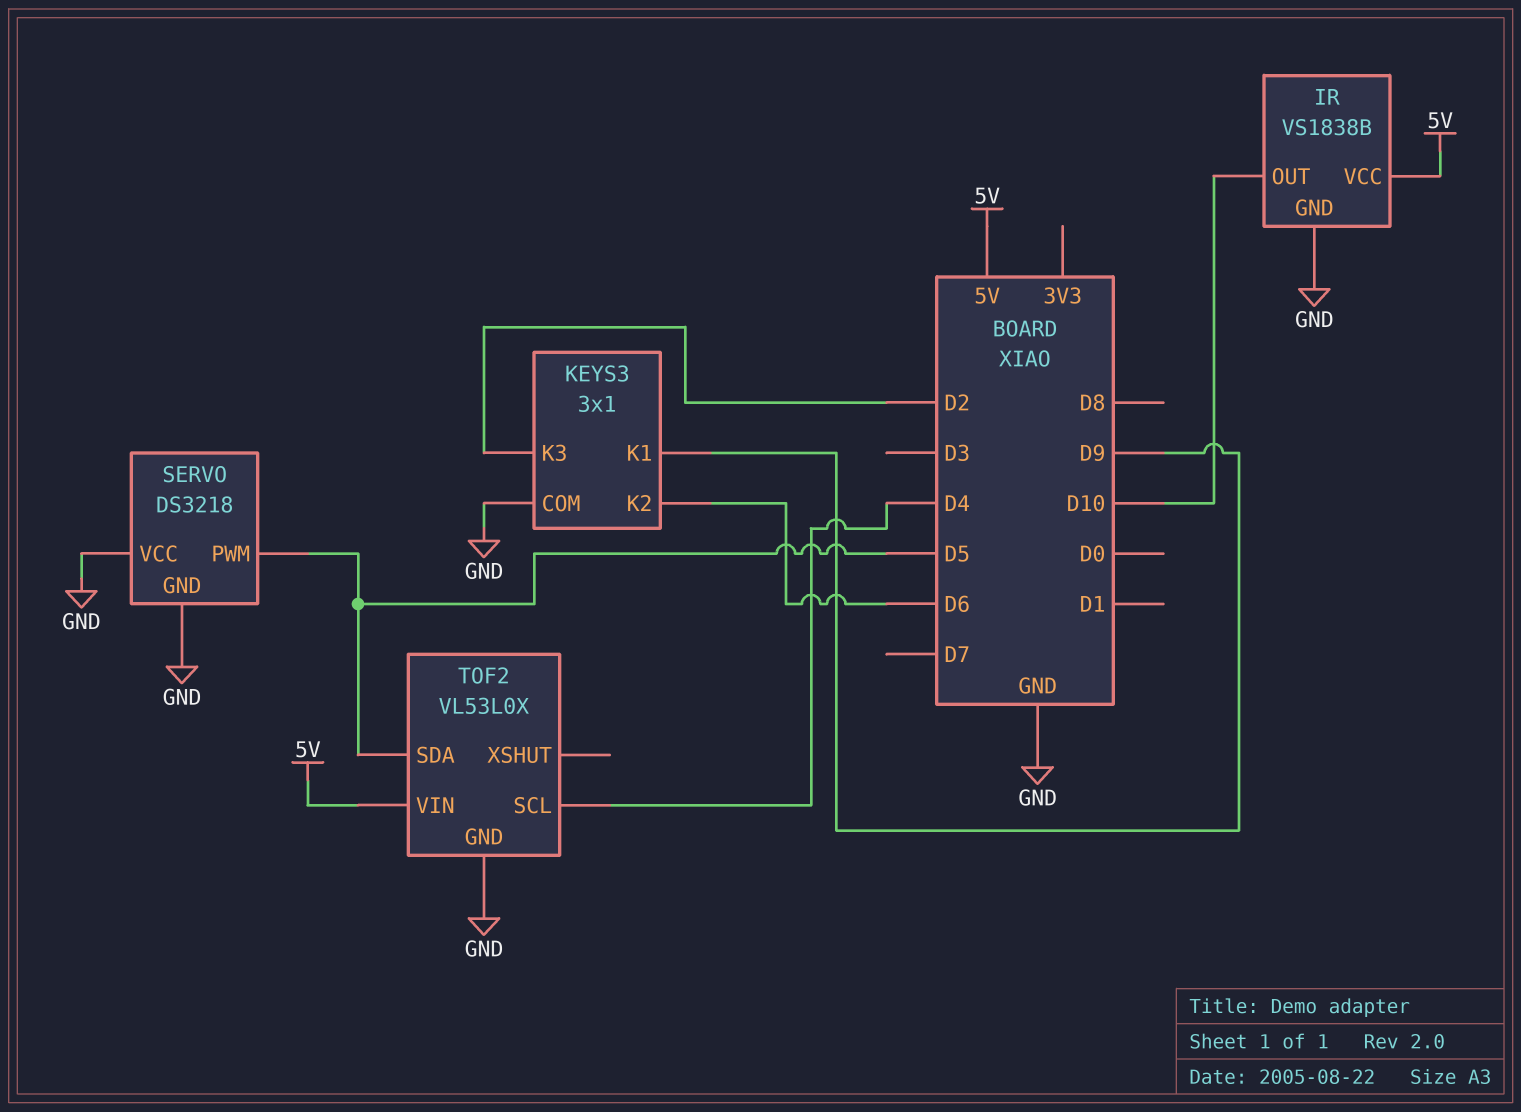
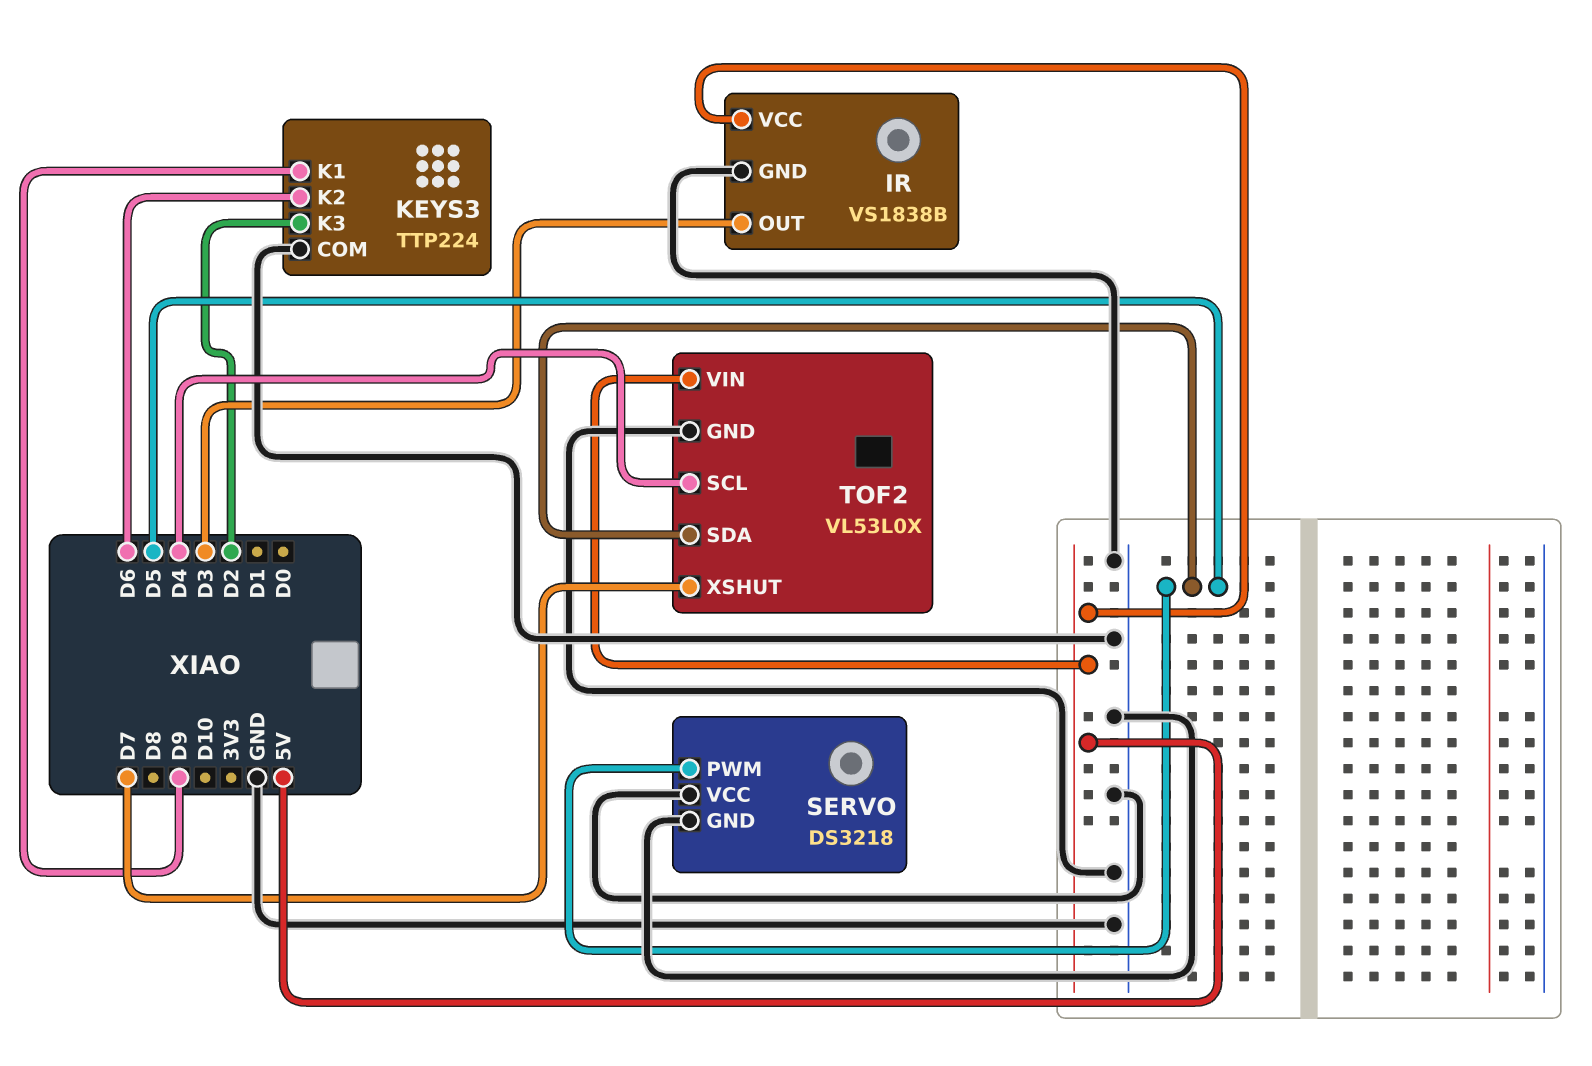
IR pin OUT: D10 -> D3
KEYS3: 3x1 -> TTP224
TOF2 pin XSHUT: none -> D7

